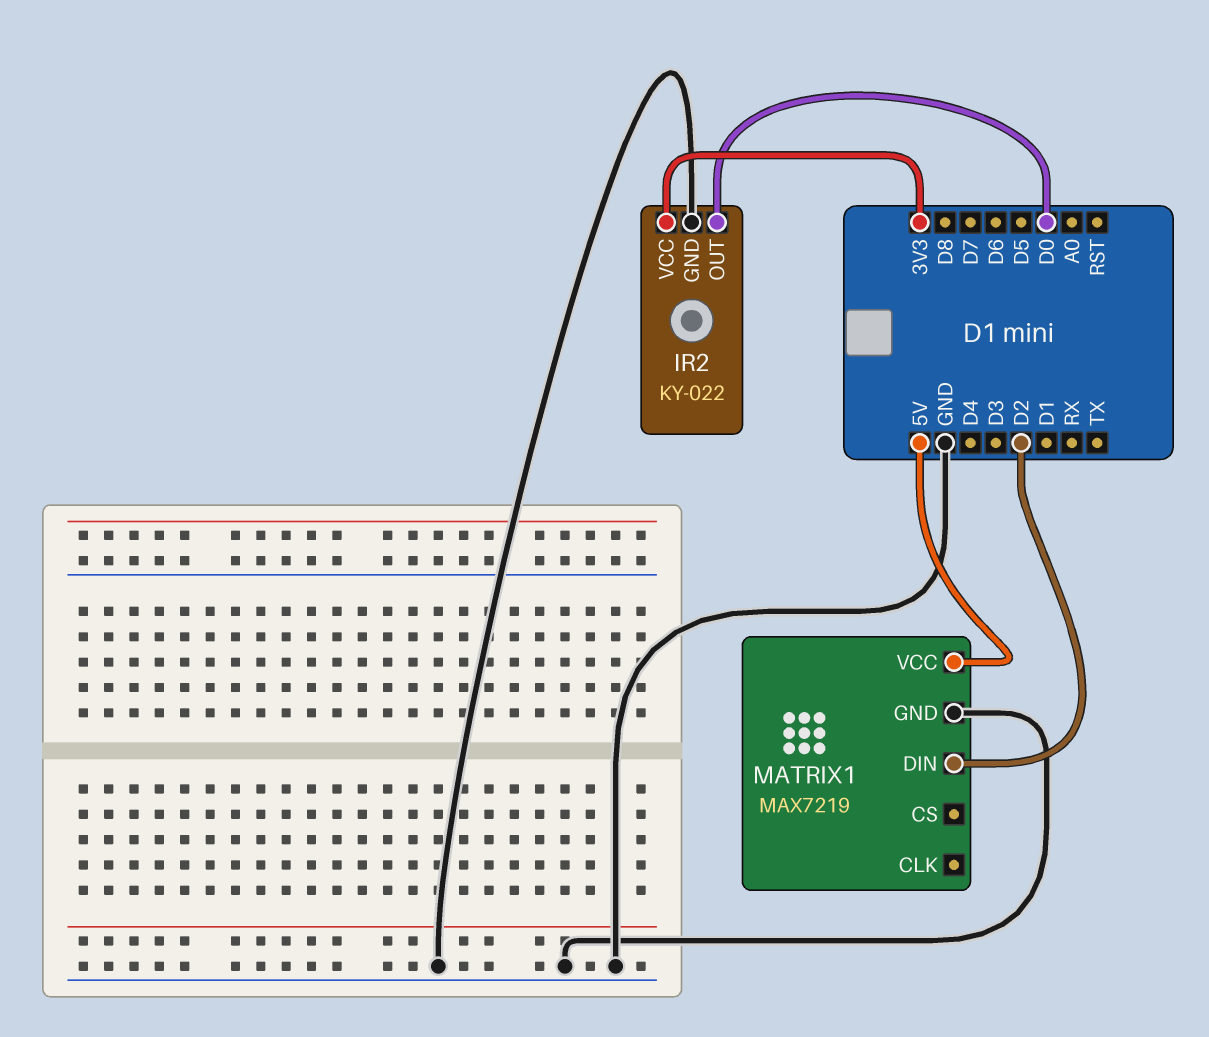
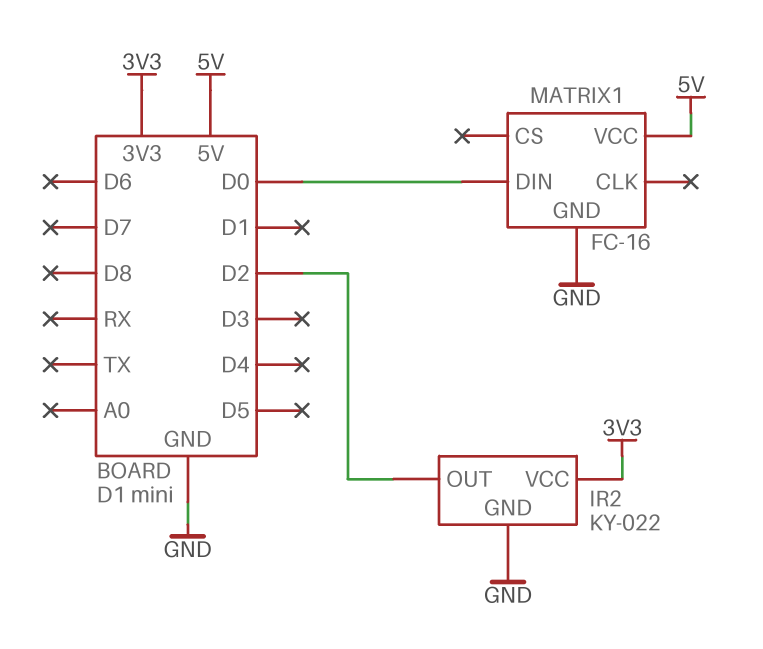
IR2 pin OUT: D0 -> D2
MATRIX1: MAX7219 -> FC-16
MATRIX1 pin DIN: D2 -> D0

